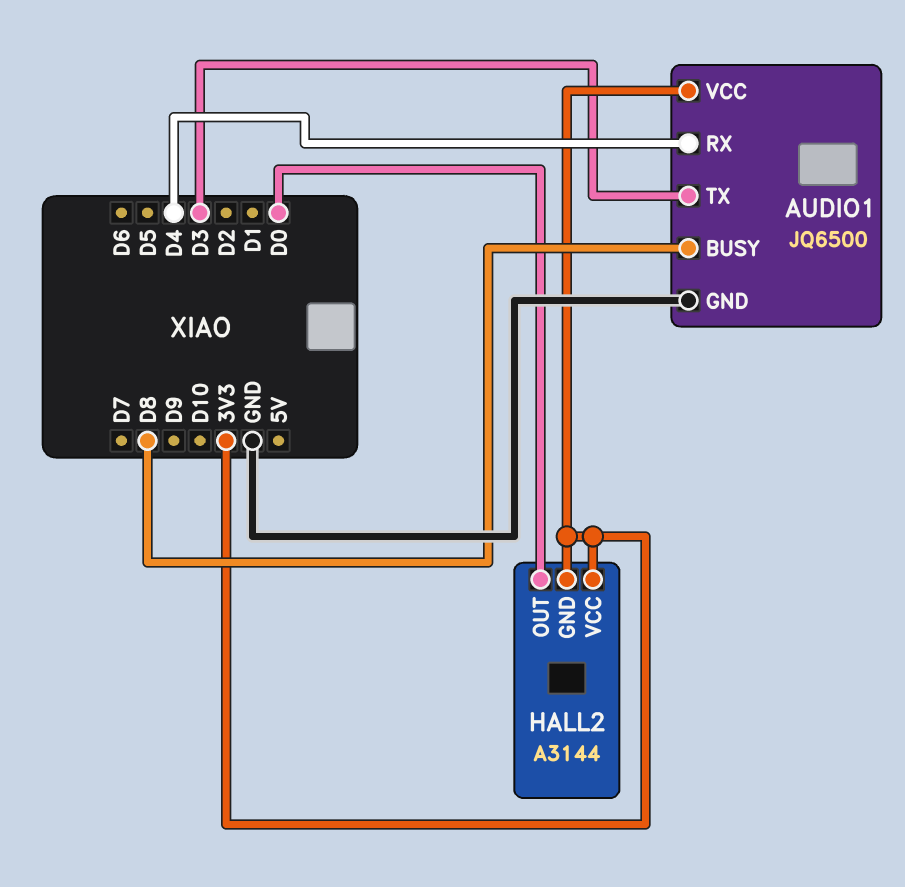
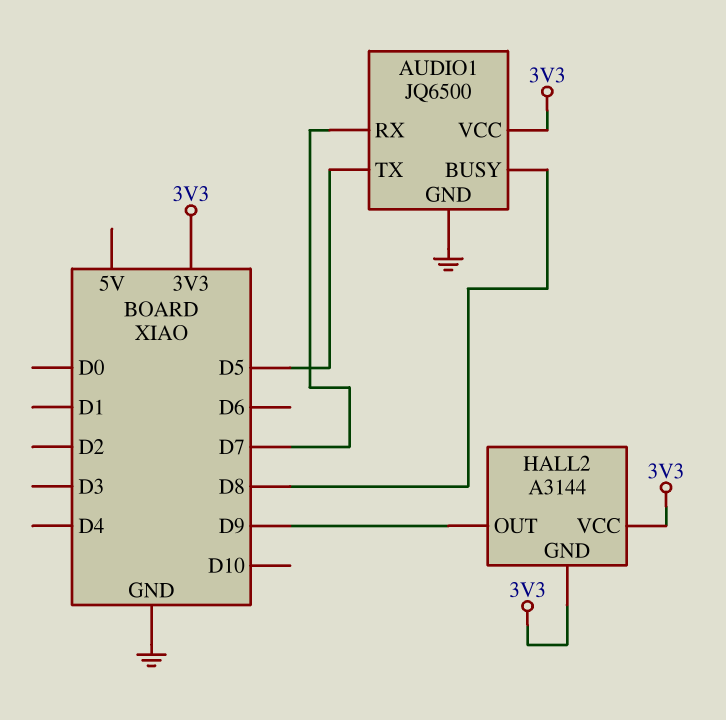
AUDIO1 pin RX: D4 -> D7
AUDIO1 pin TX: D3 -> D5
HALL2 pin OUT: D0 -> D9

